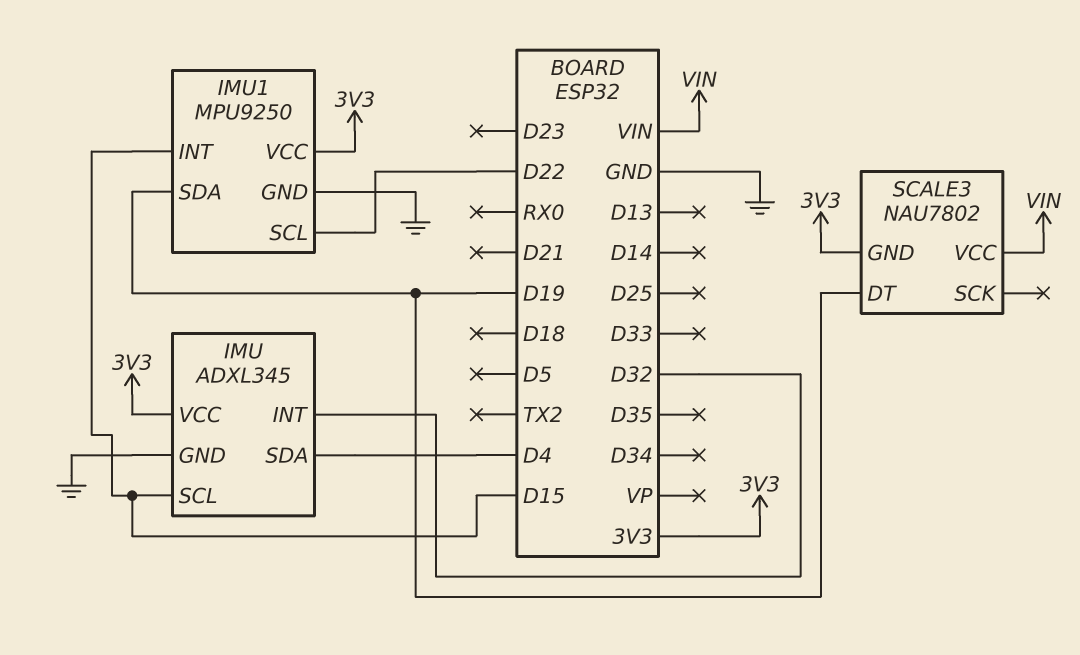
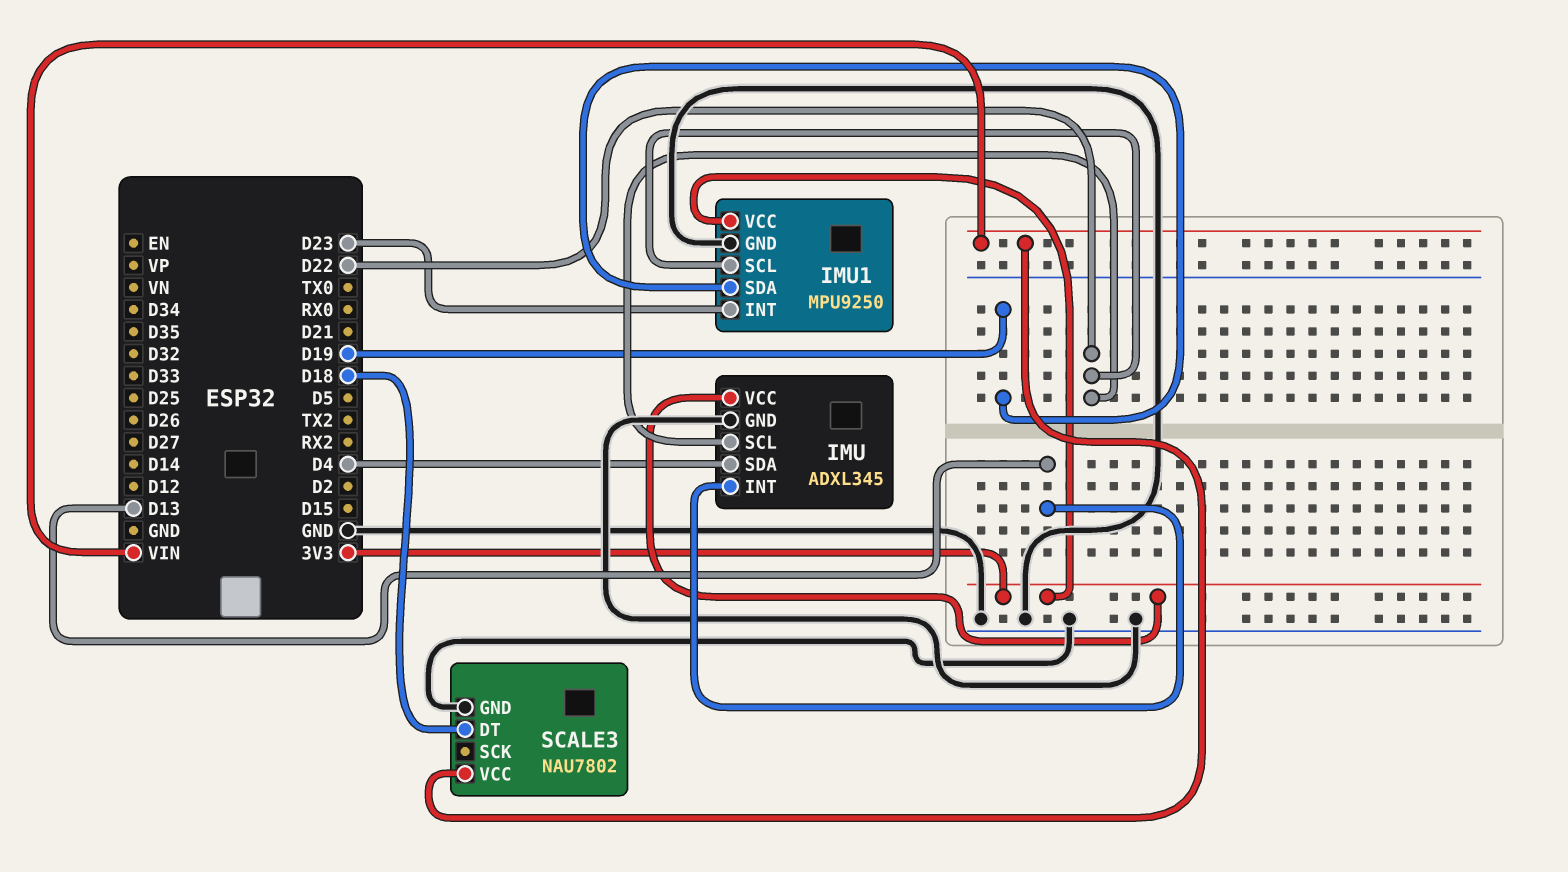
IMU pin INT: D32 -> D13
IMU pin SCL: D15 -> D22
IMU1 pin INT: D15 -> D23
SCALE3 pin DT: D19 -> D18
SCALE3 pin GND: 3V3 -> GND

